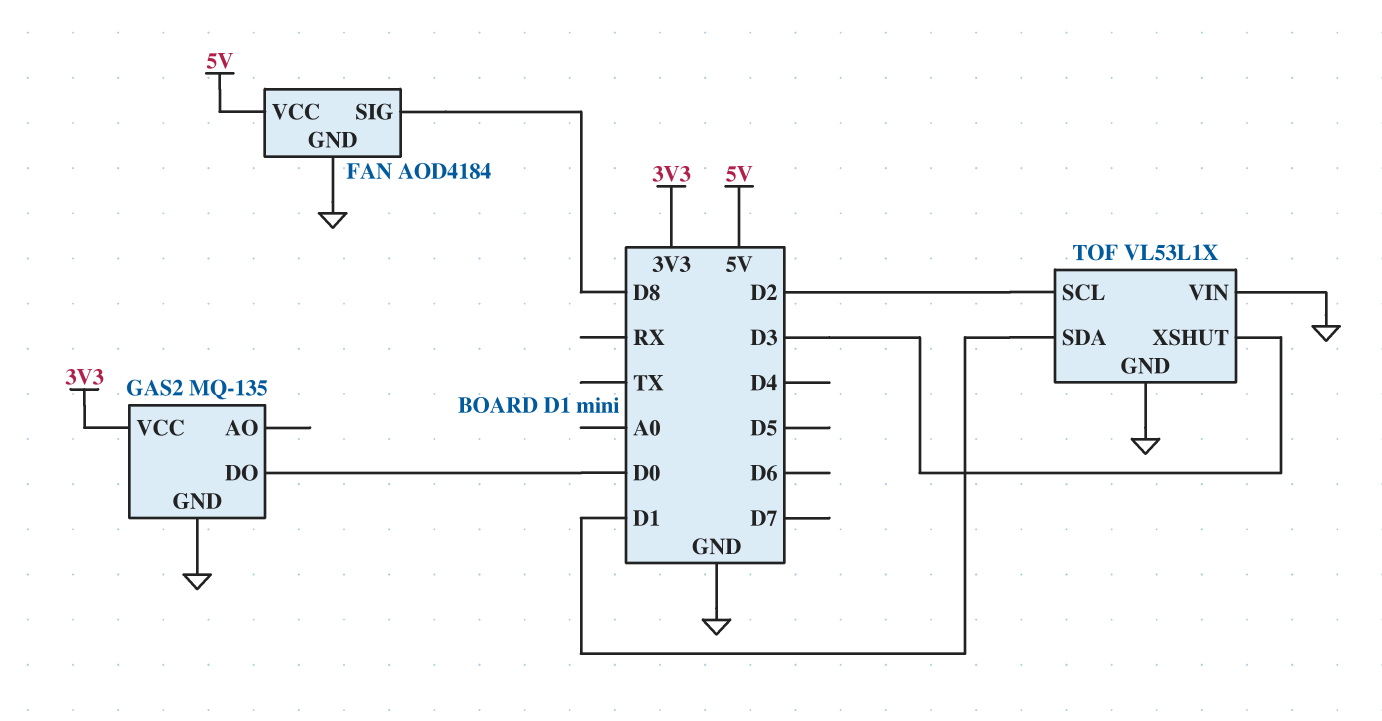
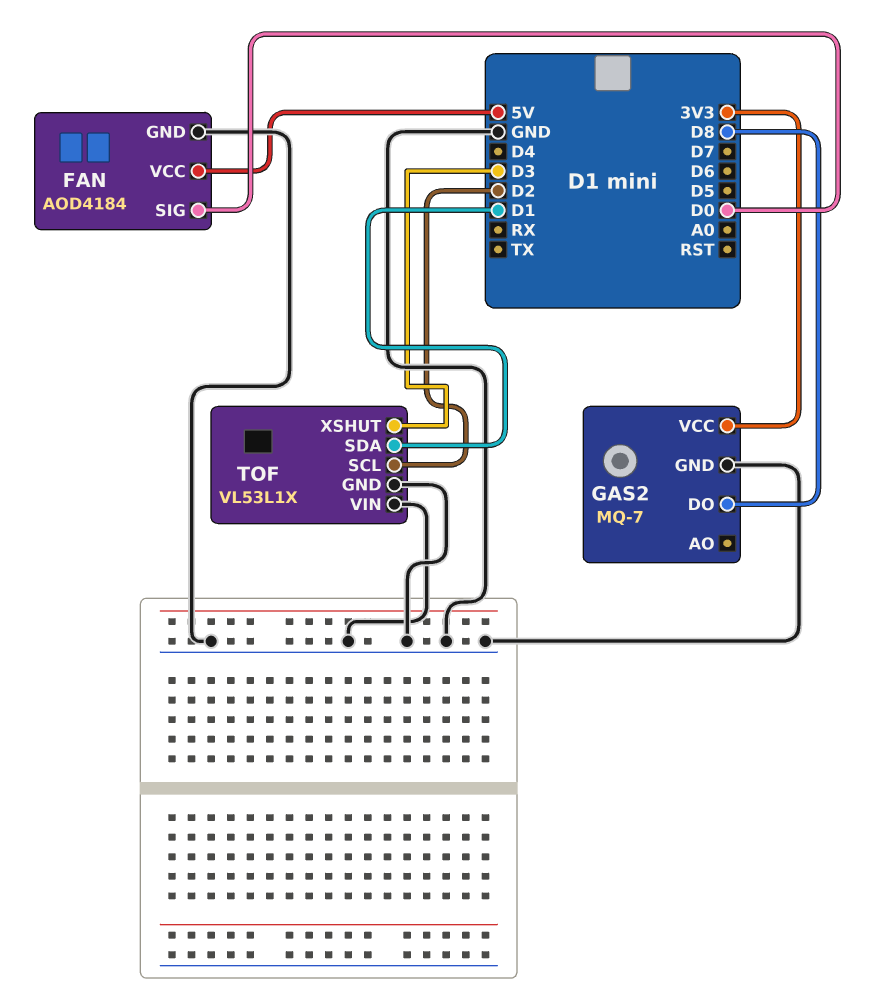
FAN pin SIG: D8 -> D0
GAS2: MQ-135 -> MQ-7
GAS2 pin DO: D0 -> D8

